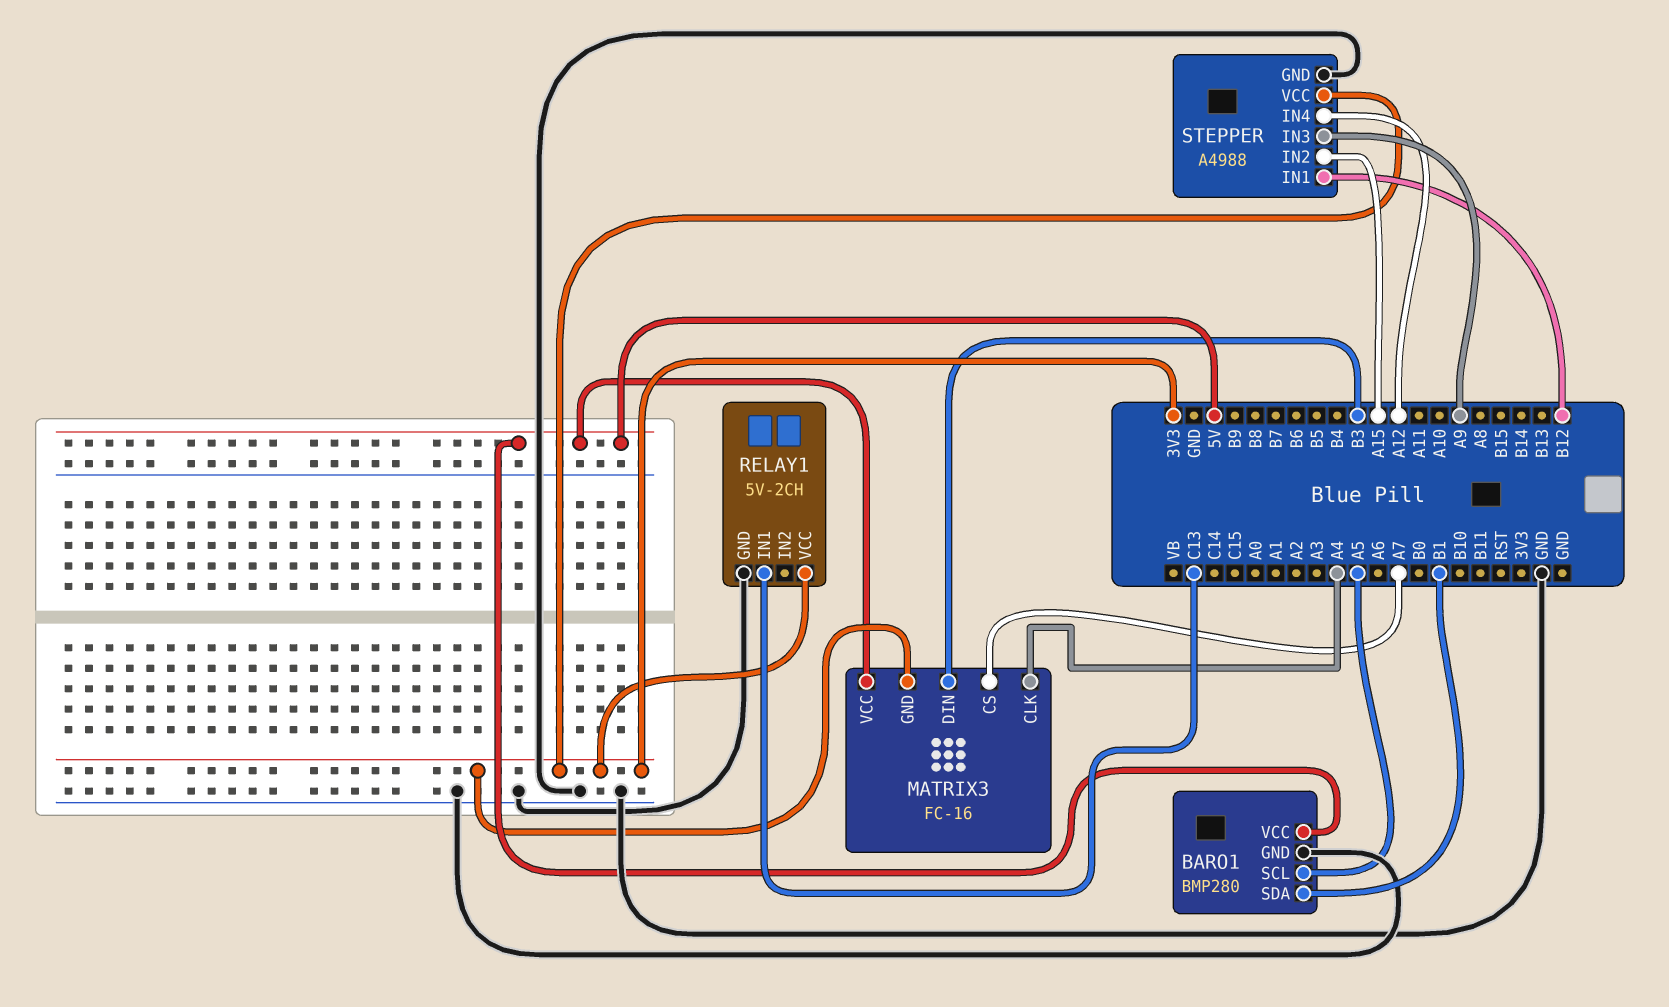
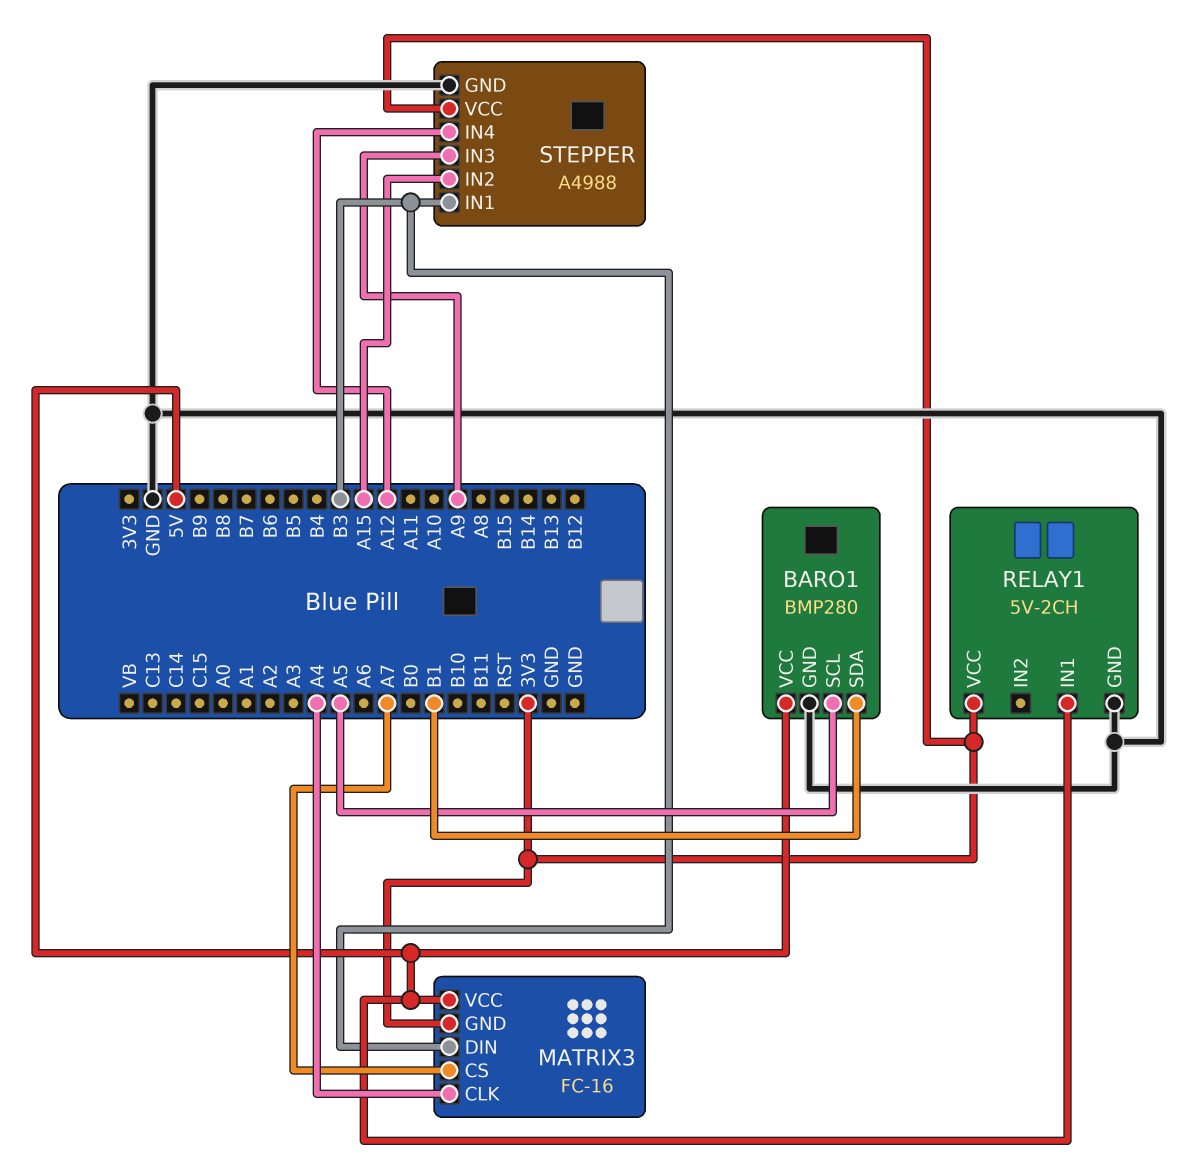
RELAY1 pin IN1: C13 -> 5V
STEPPER pin IN1: B12 -> B3

